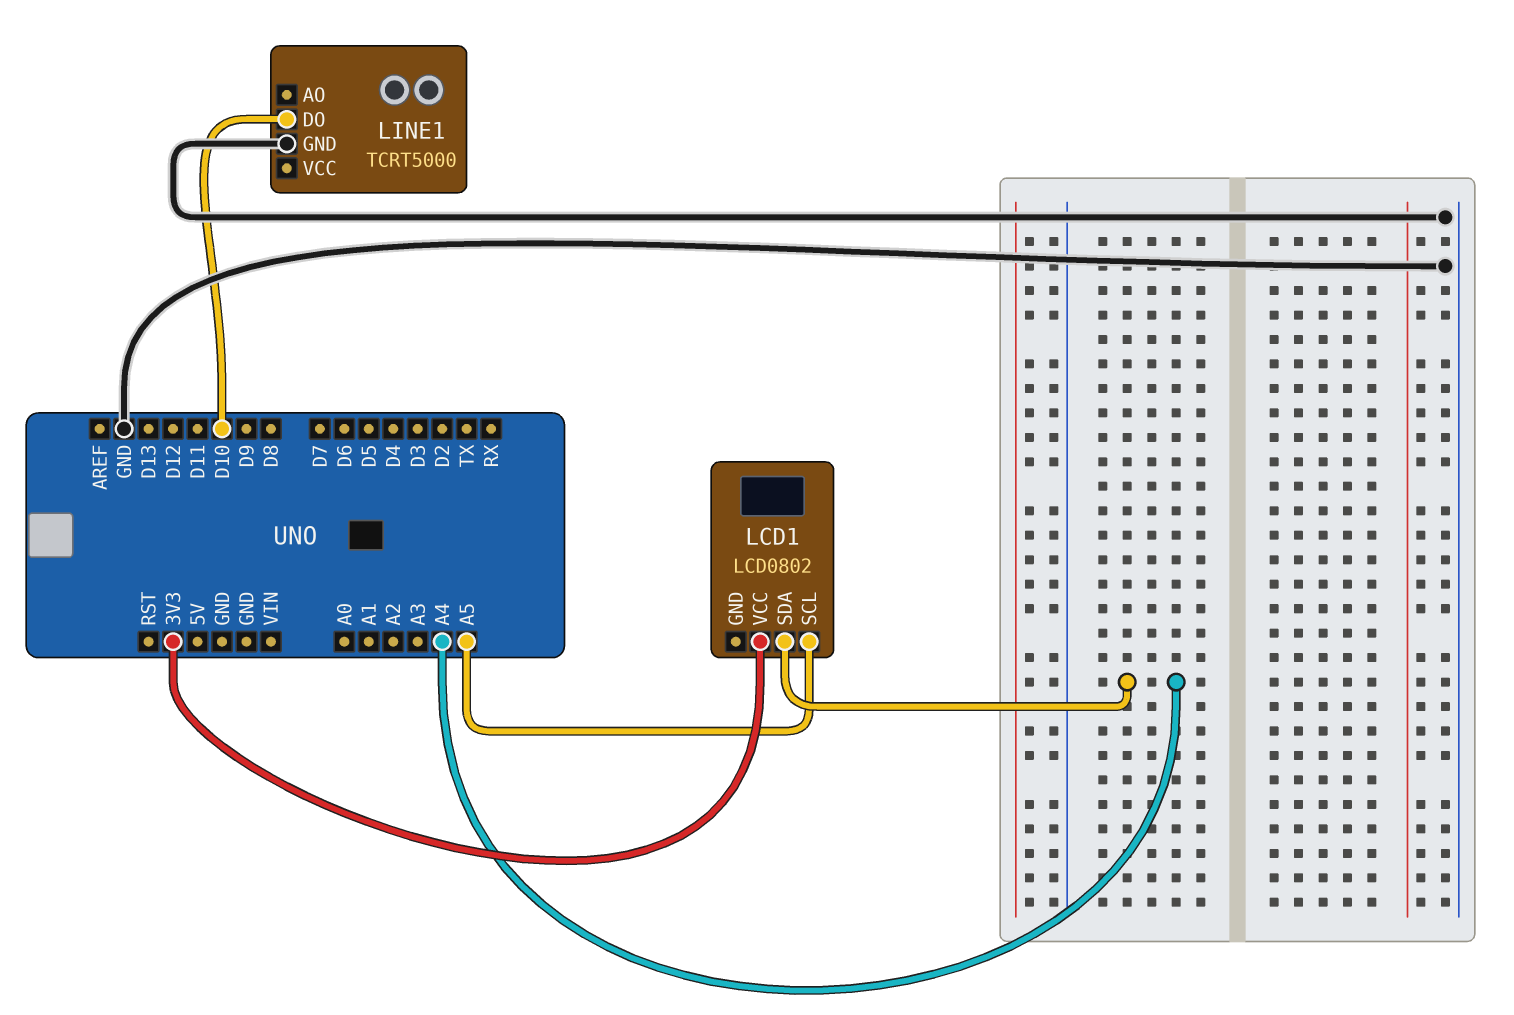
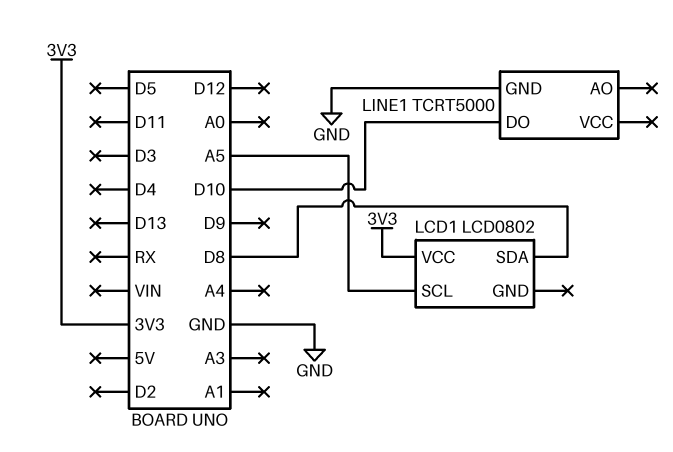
LCD1 pin SDA: A4 -> D8

